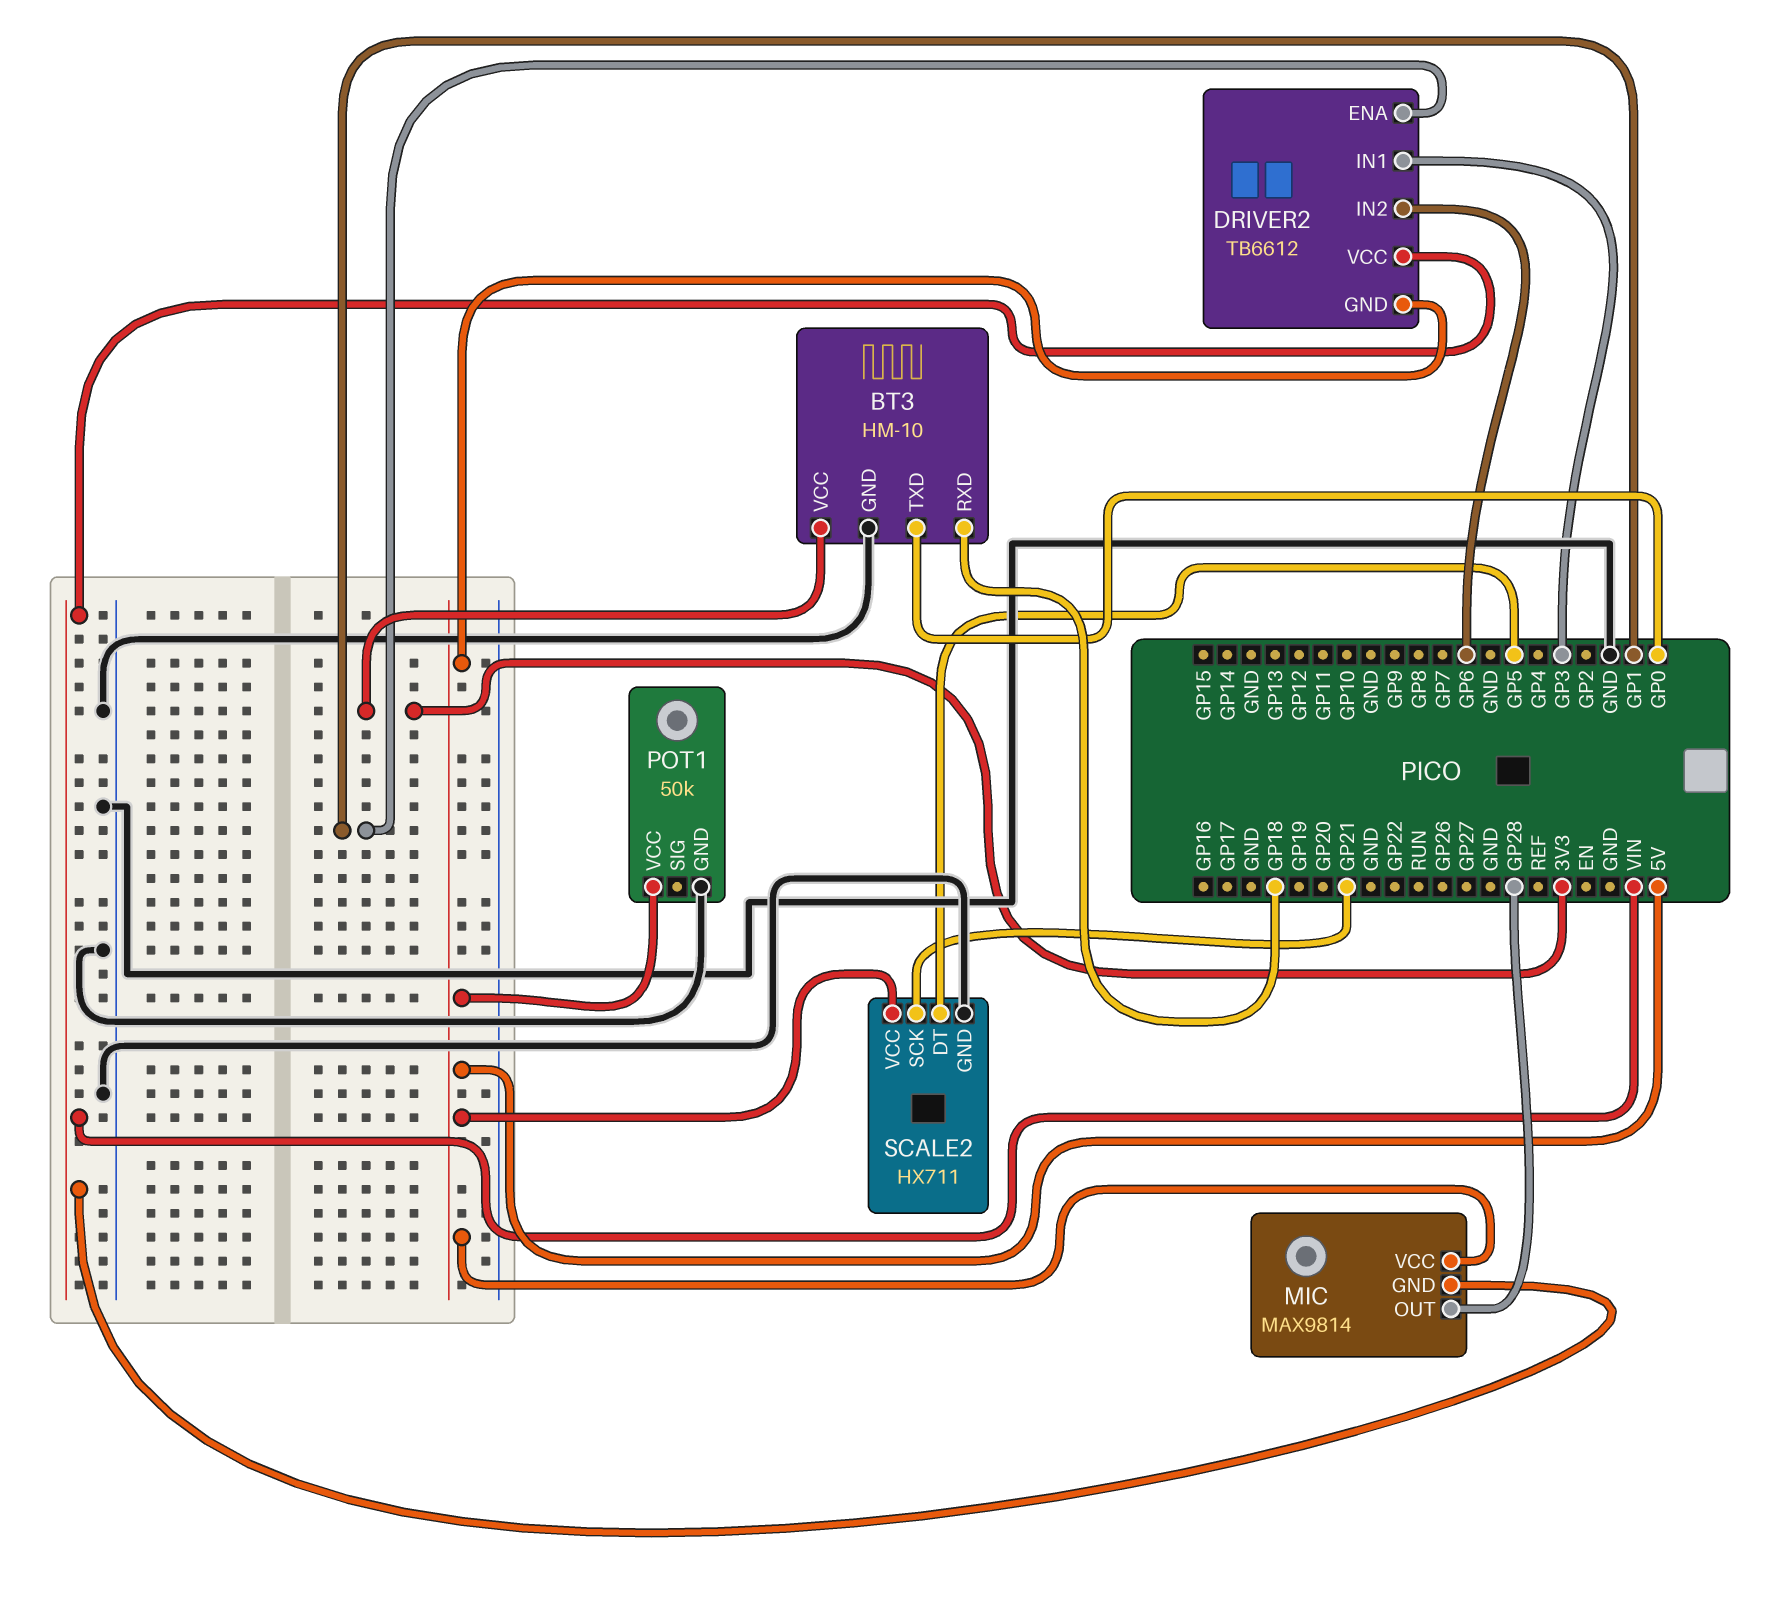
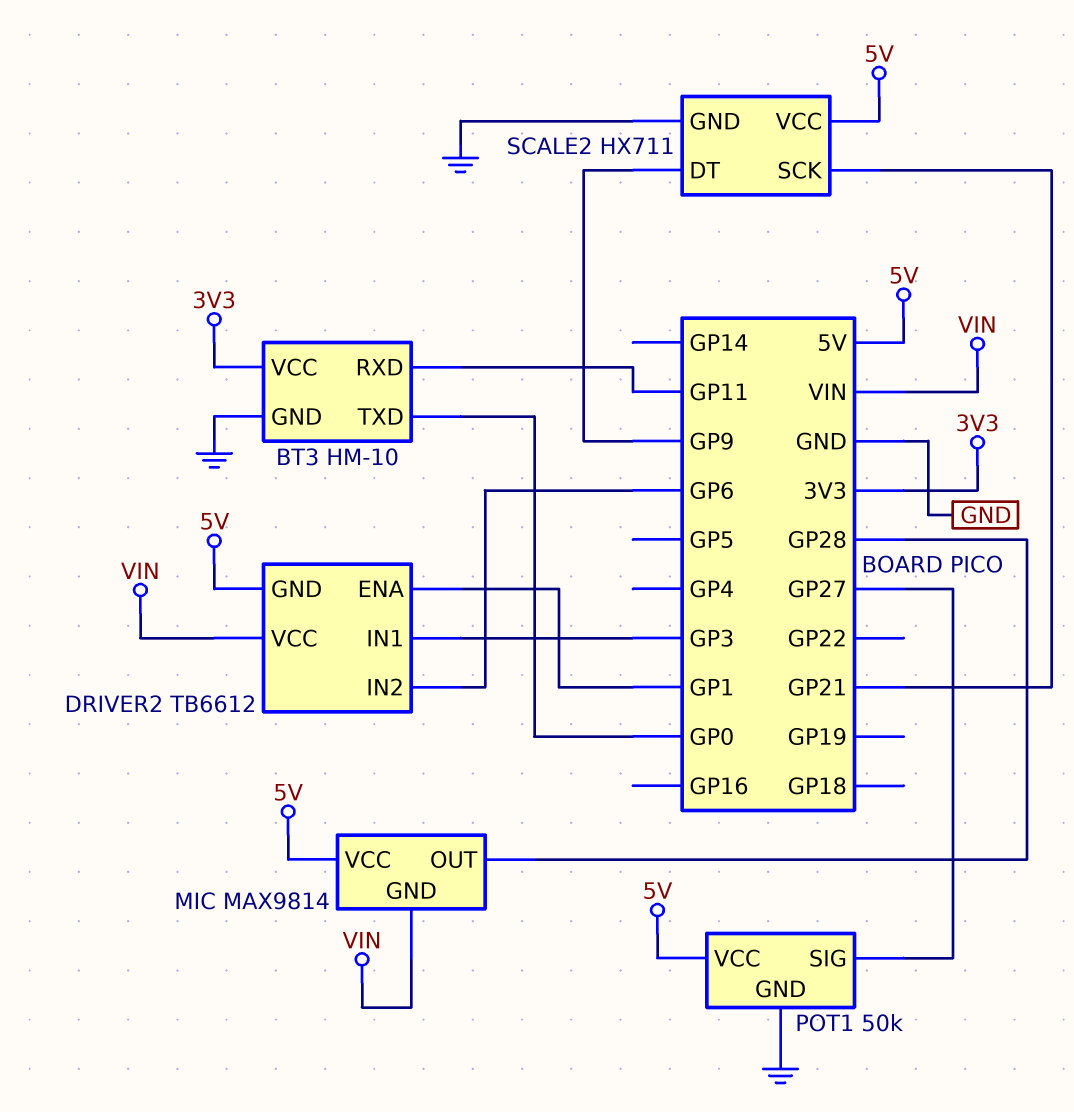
BT3 pin RXD: GP18 -> GP11
POT1 pin SIG: none -> GP27
SCALE2 pin DT: GP5 -> GP9

